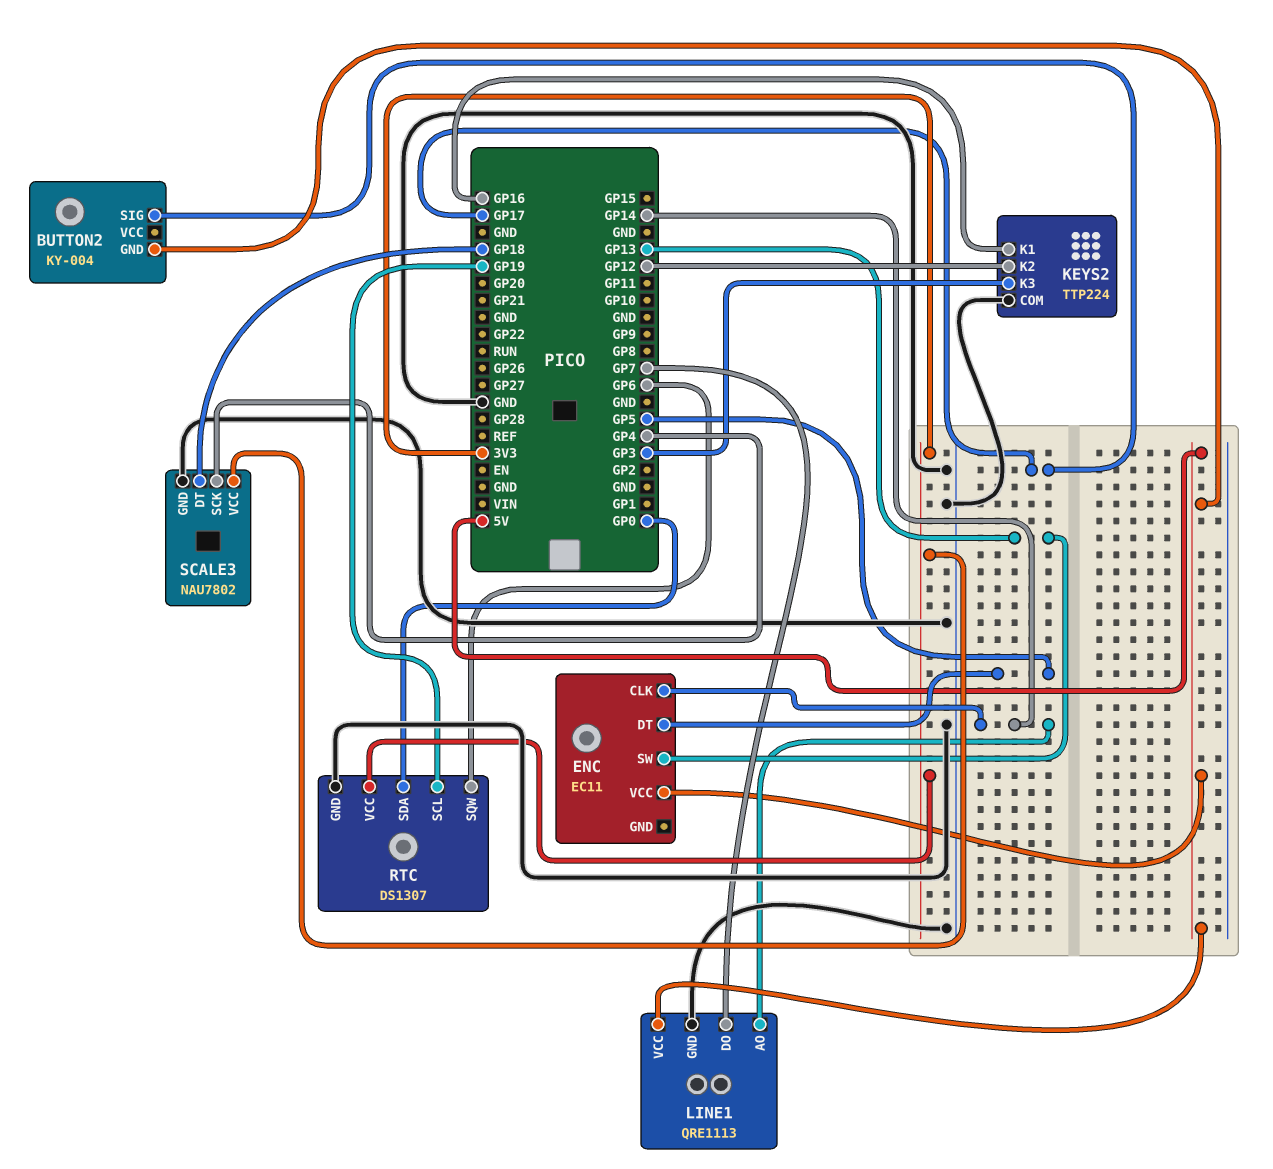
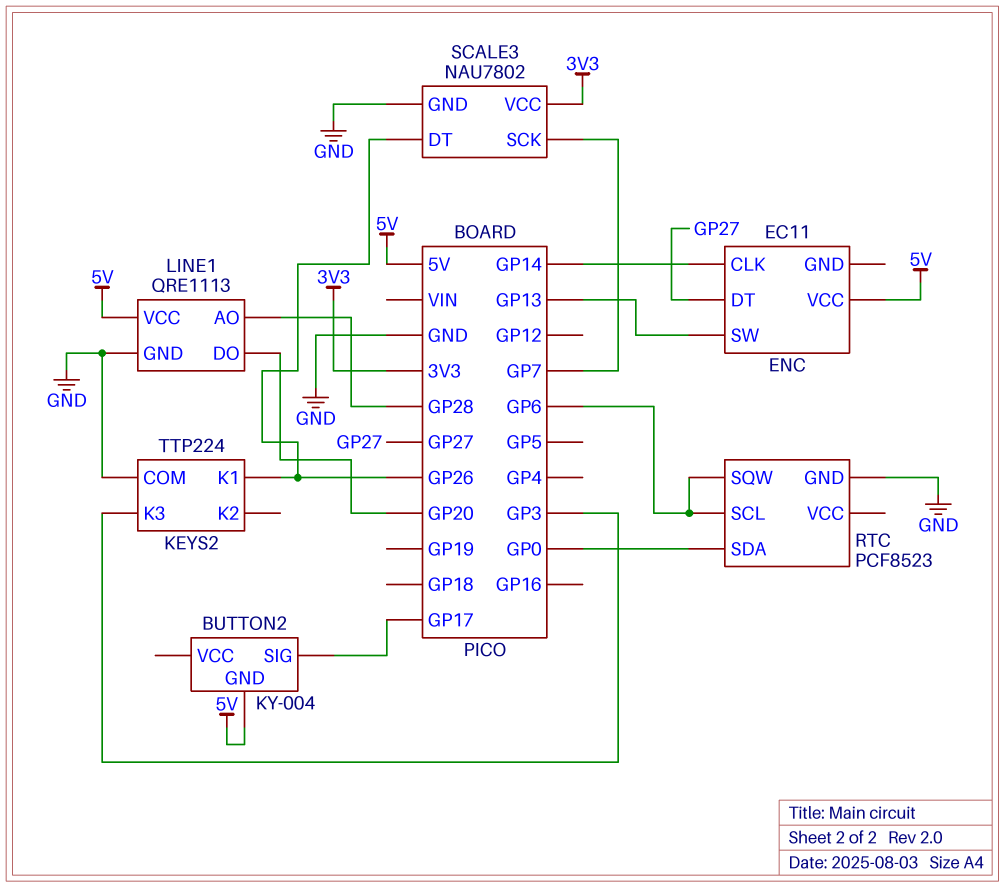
ENC pin DT: GP5 -> GP27
KEYS2 pin K1: GP16 -> GP26
KEYS2 pin K2: GP12 -> none
LINE1 pin AO: GP14 -> GP28
LINE1 pin DO: GP7 -> GP20
RTC: DS1307 -> PCF8523
RTC pin SCL: GP19 -> GP6
RTC pin VCC: 3V3 -> none
SCALE3 pin DT: GP18 -> GP26
SCALE3 pin SCK: GP4 -> GP7

